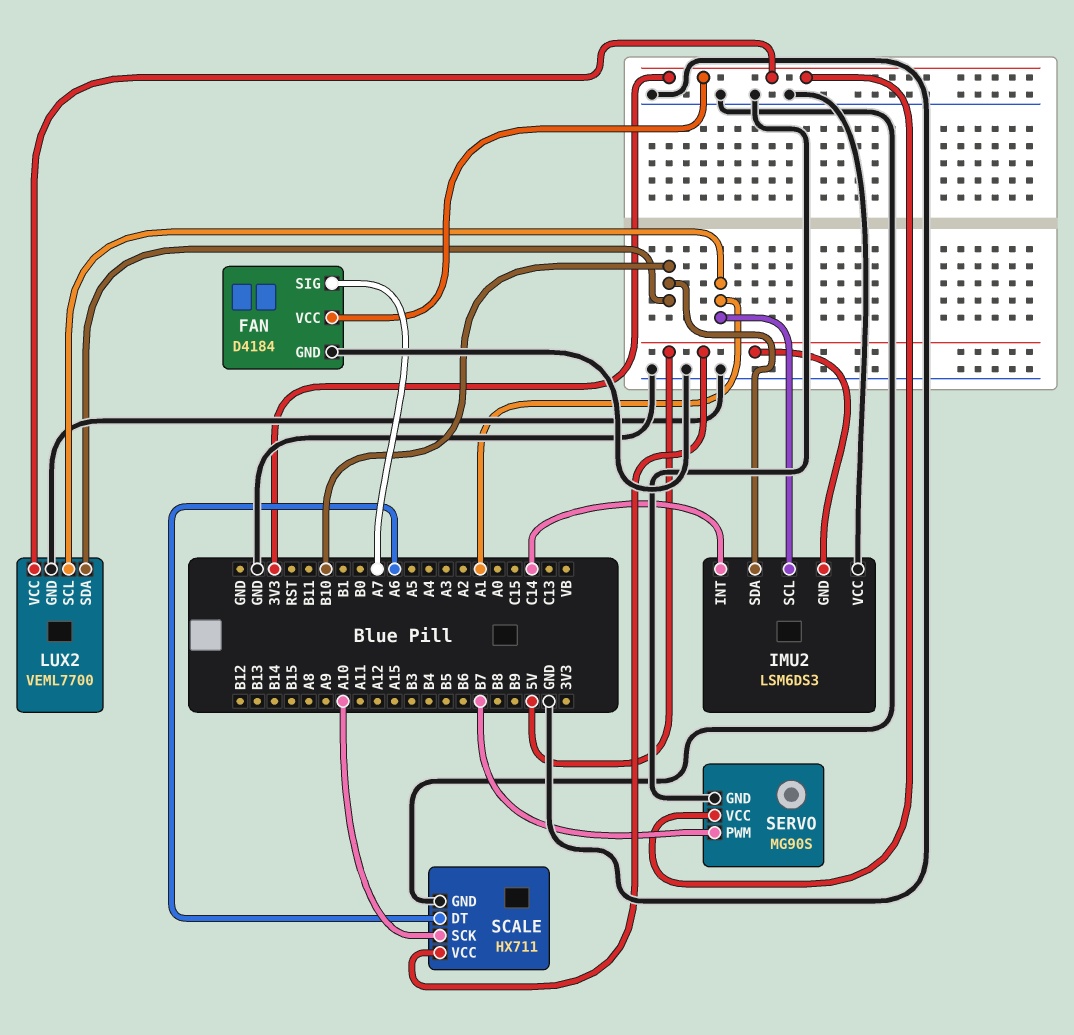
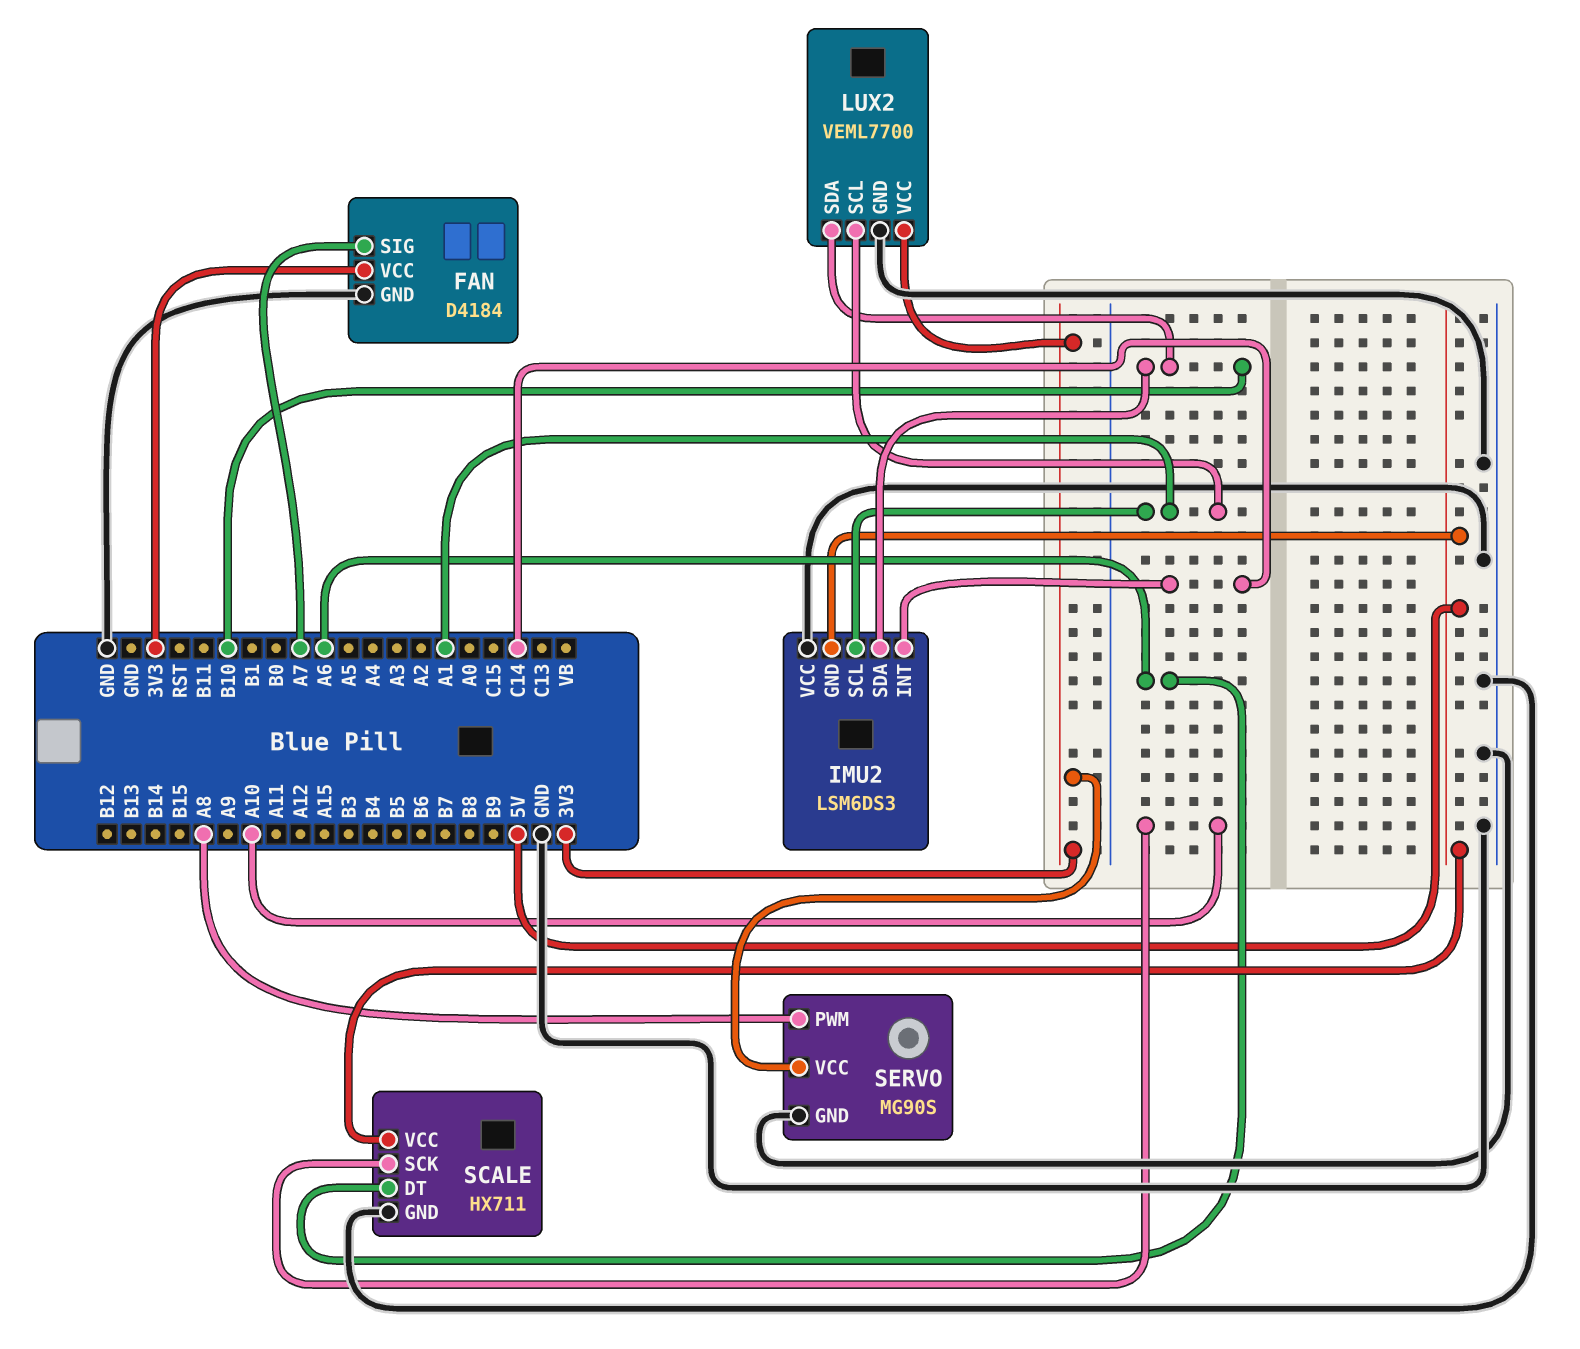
SERVO pin PWM: B7 -> A8

